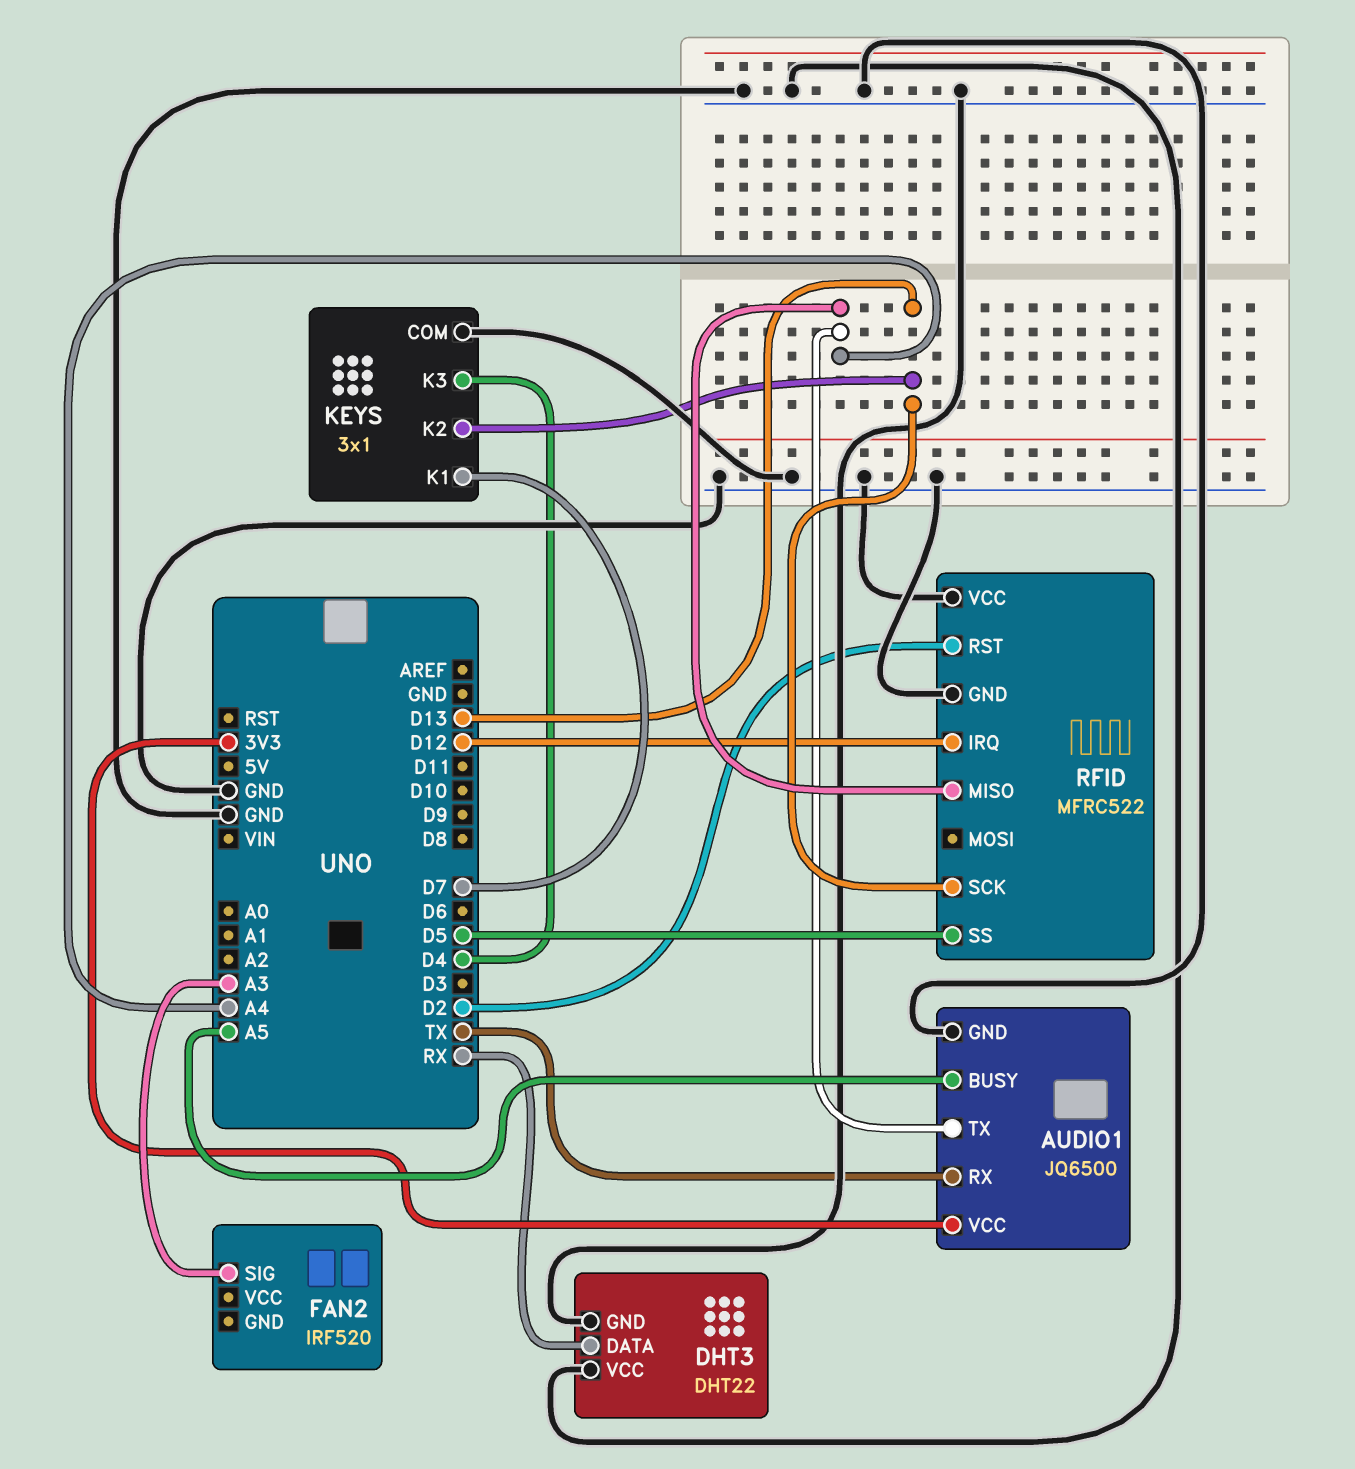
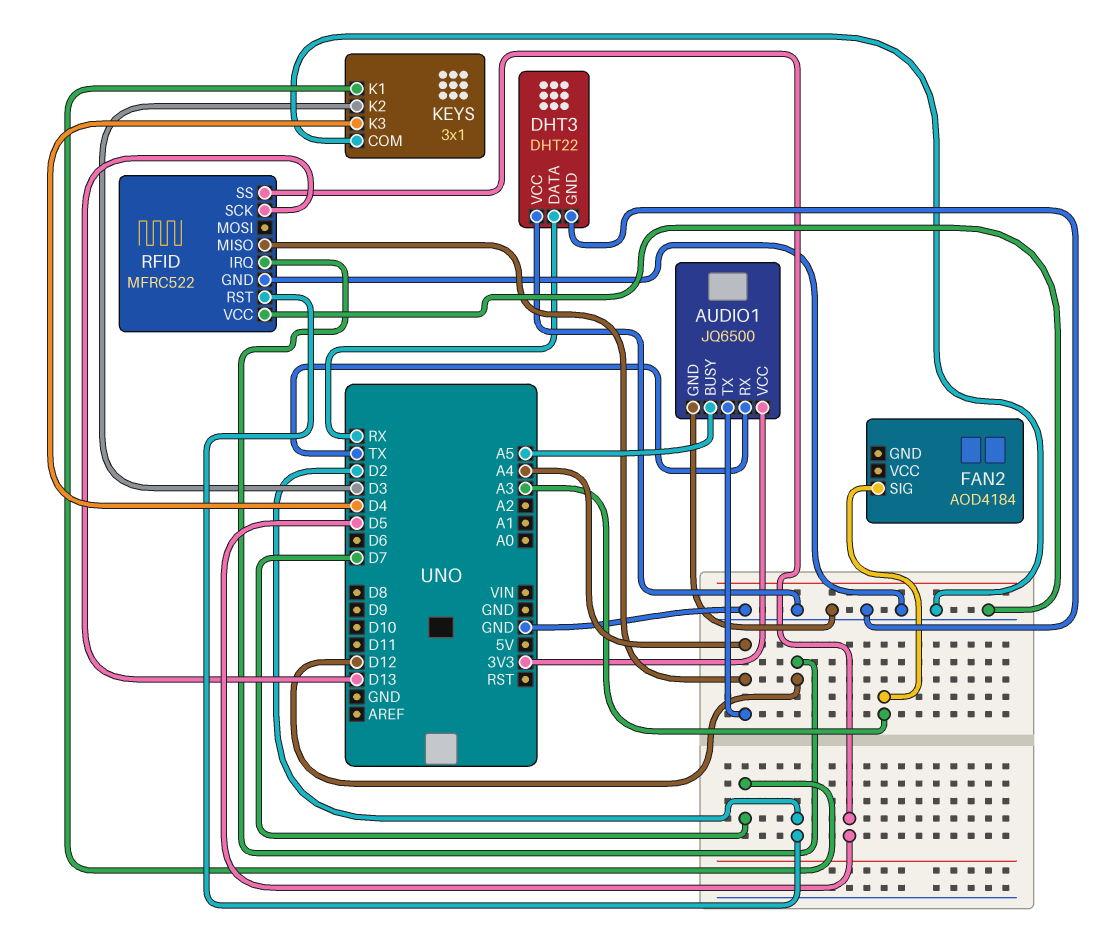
FAN2: IRF520 -> AOD4184
KEYS pin K2: D13 -> D3

